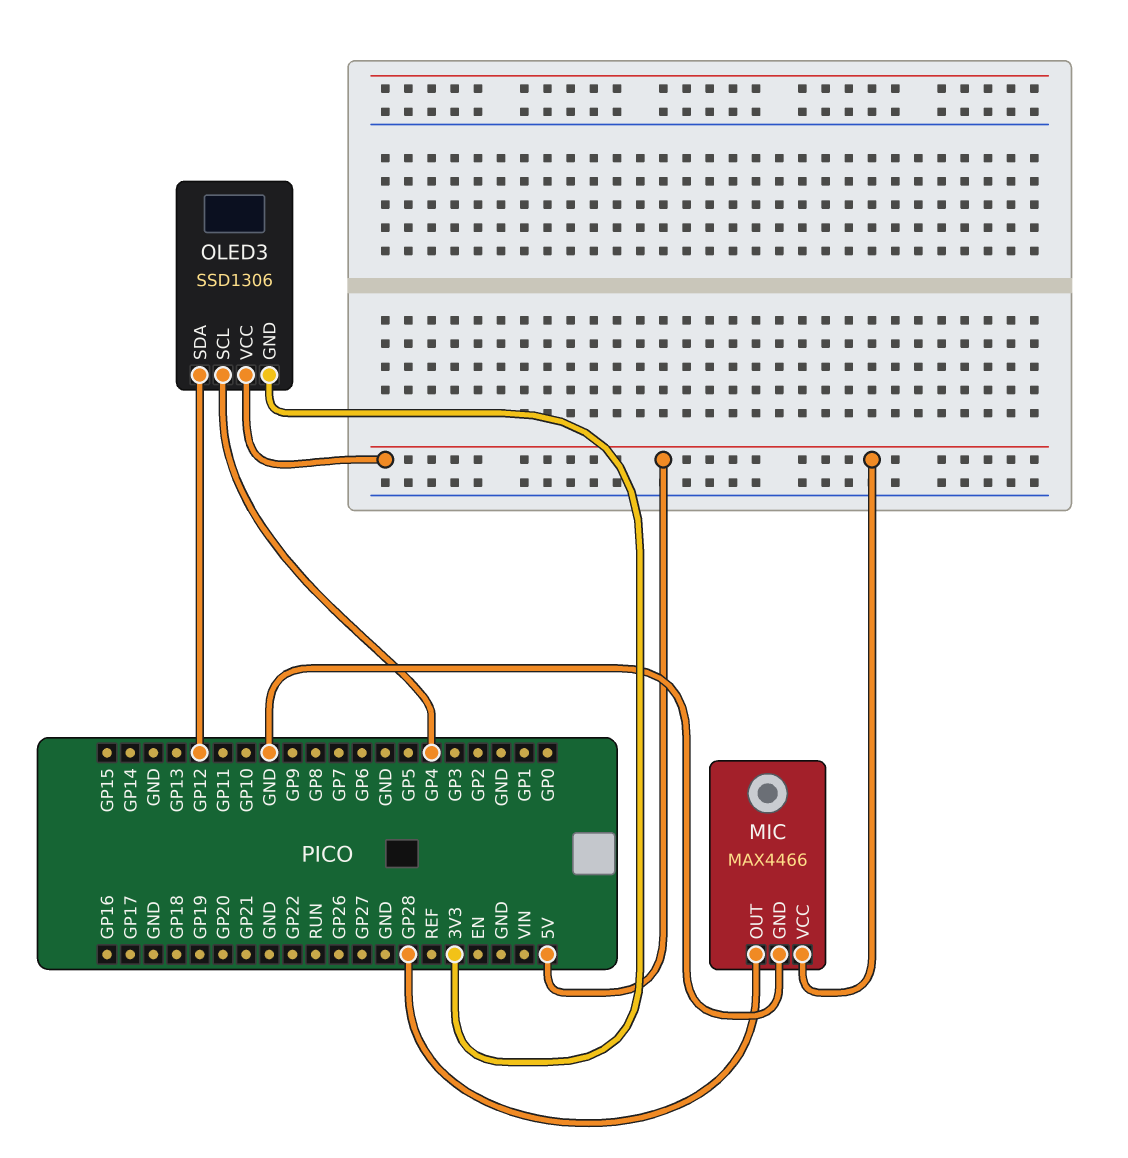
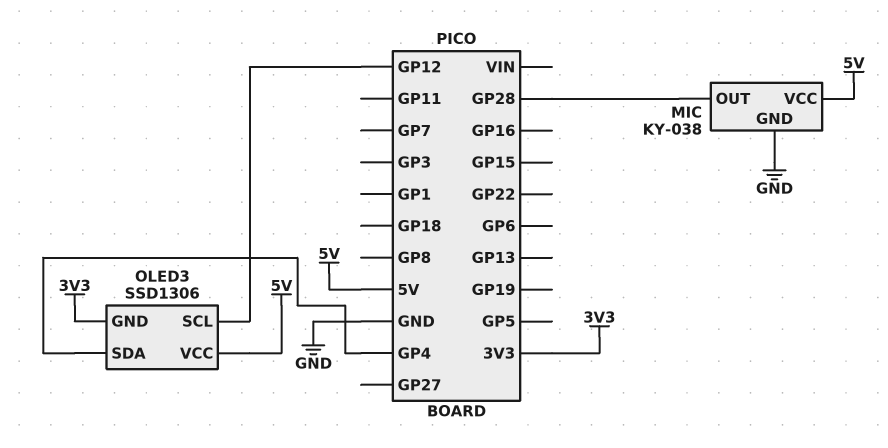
MIC: MAX4466 -> KY-038
OLED3 pin SCL: GP4 -> GP12
OLED3 pin SDA: GP12 -> GP4

